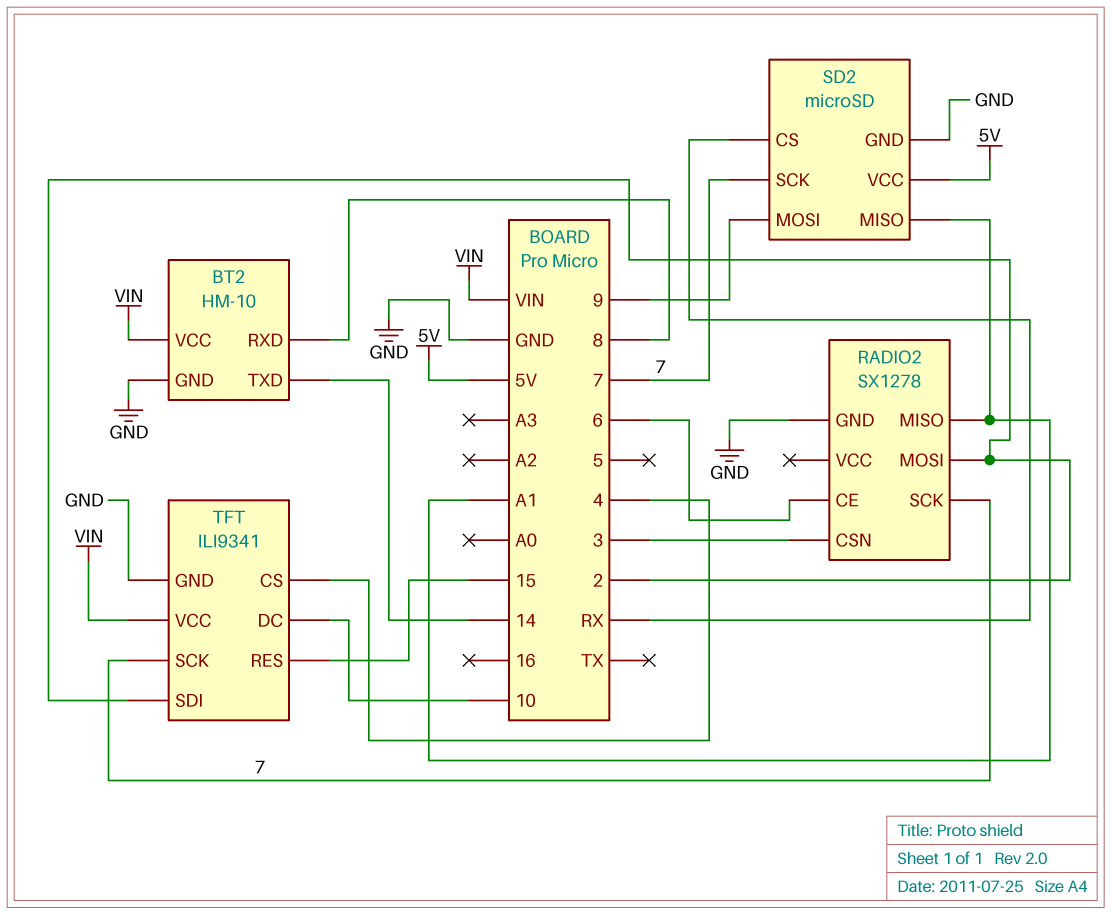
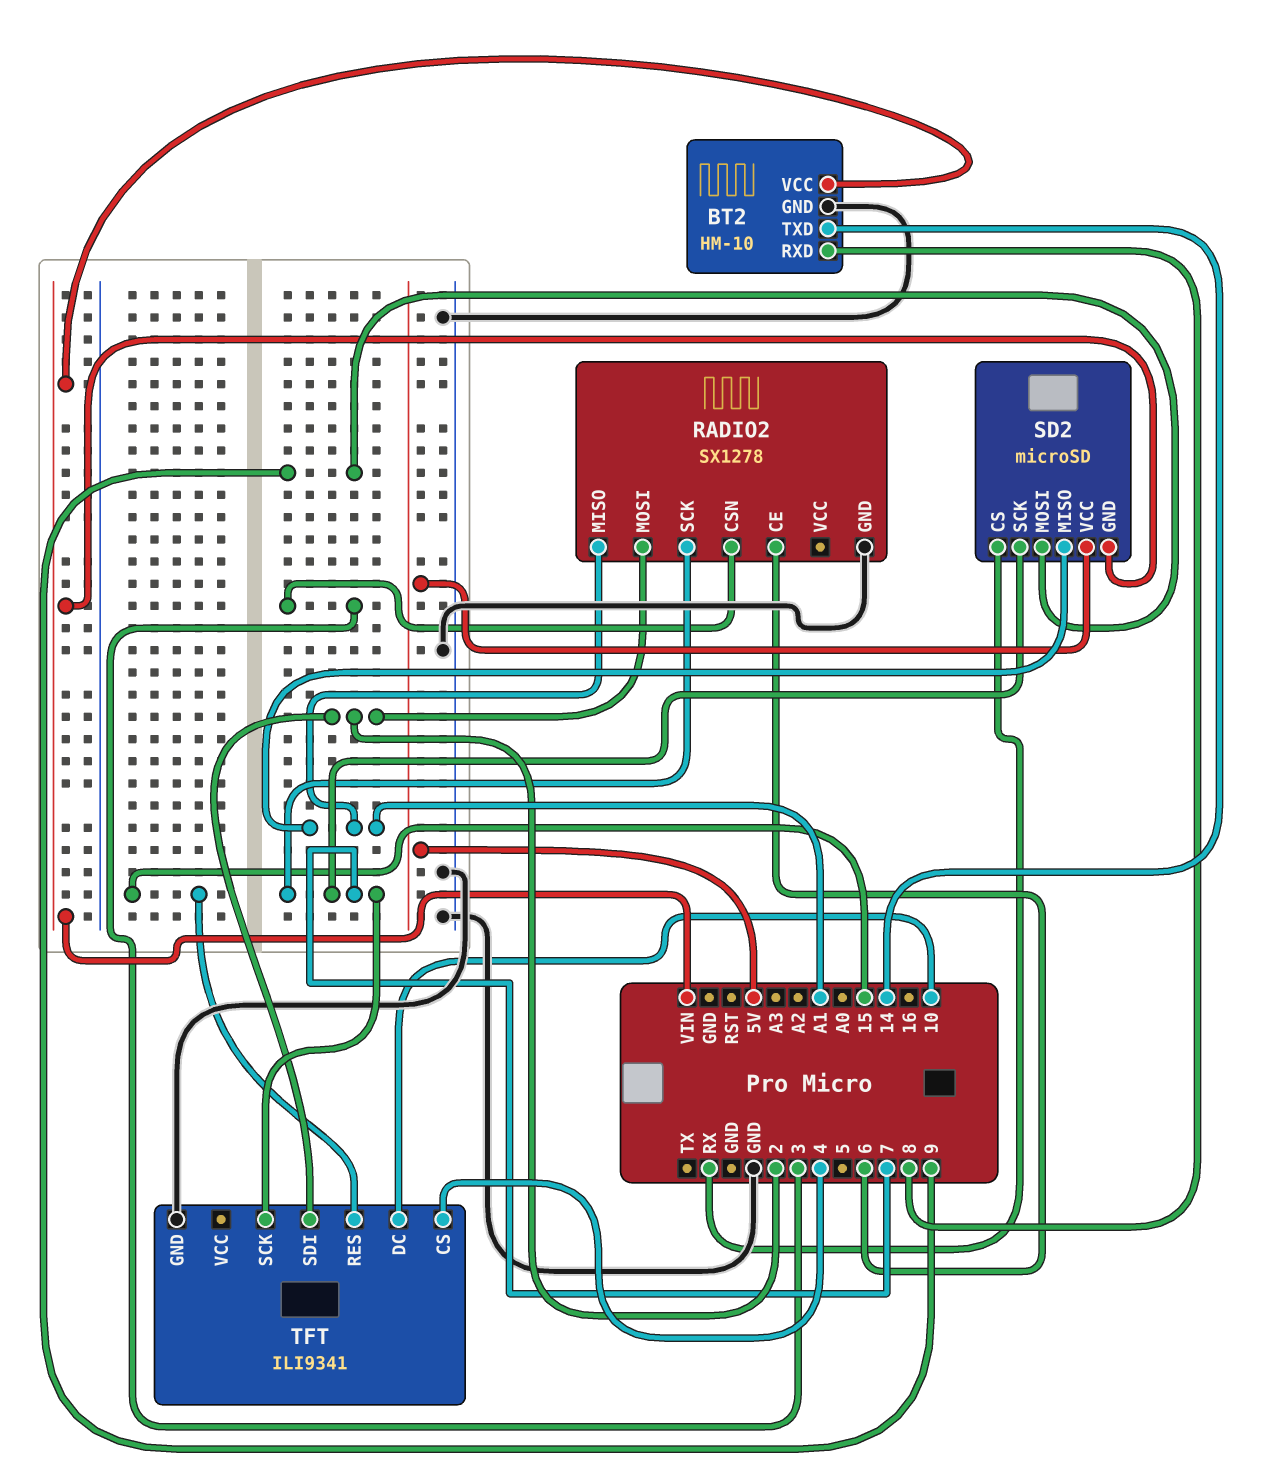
SD2 pin GND: GND -> VIN
TFT pin VCC: VIN -> none

